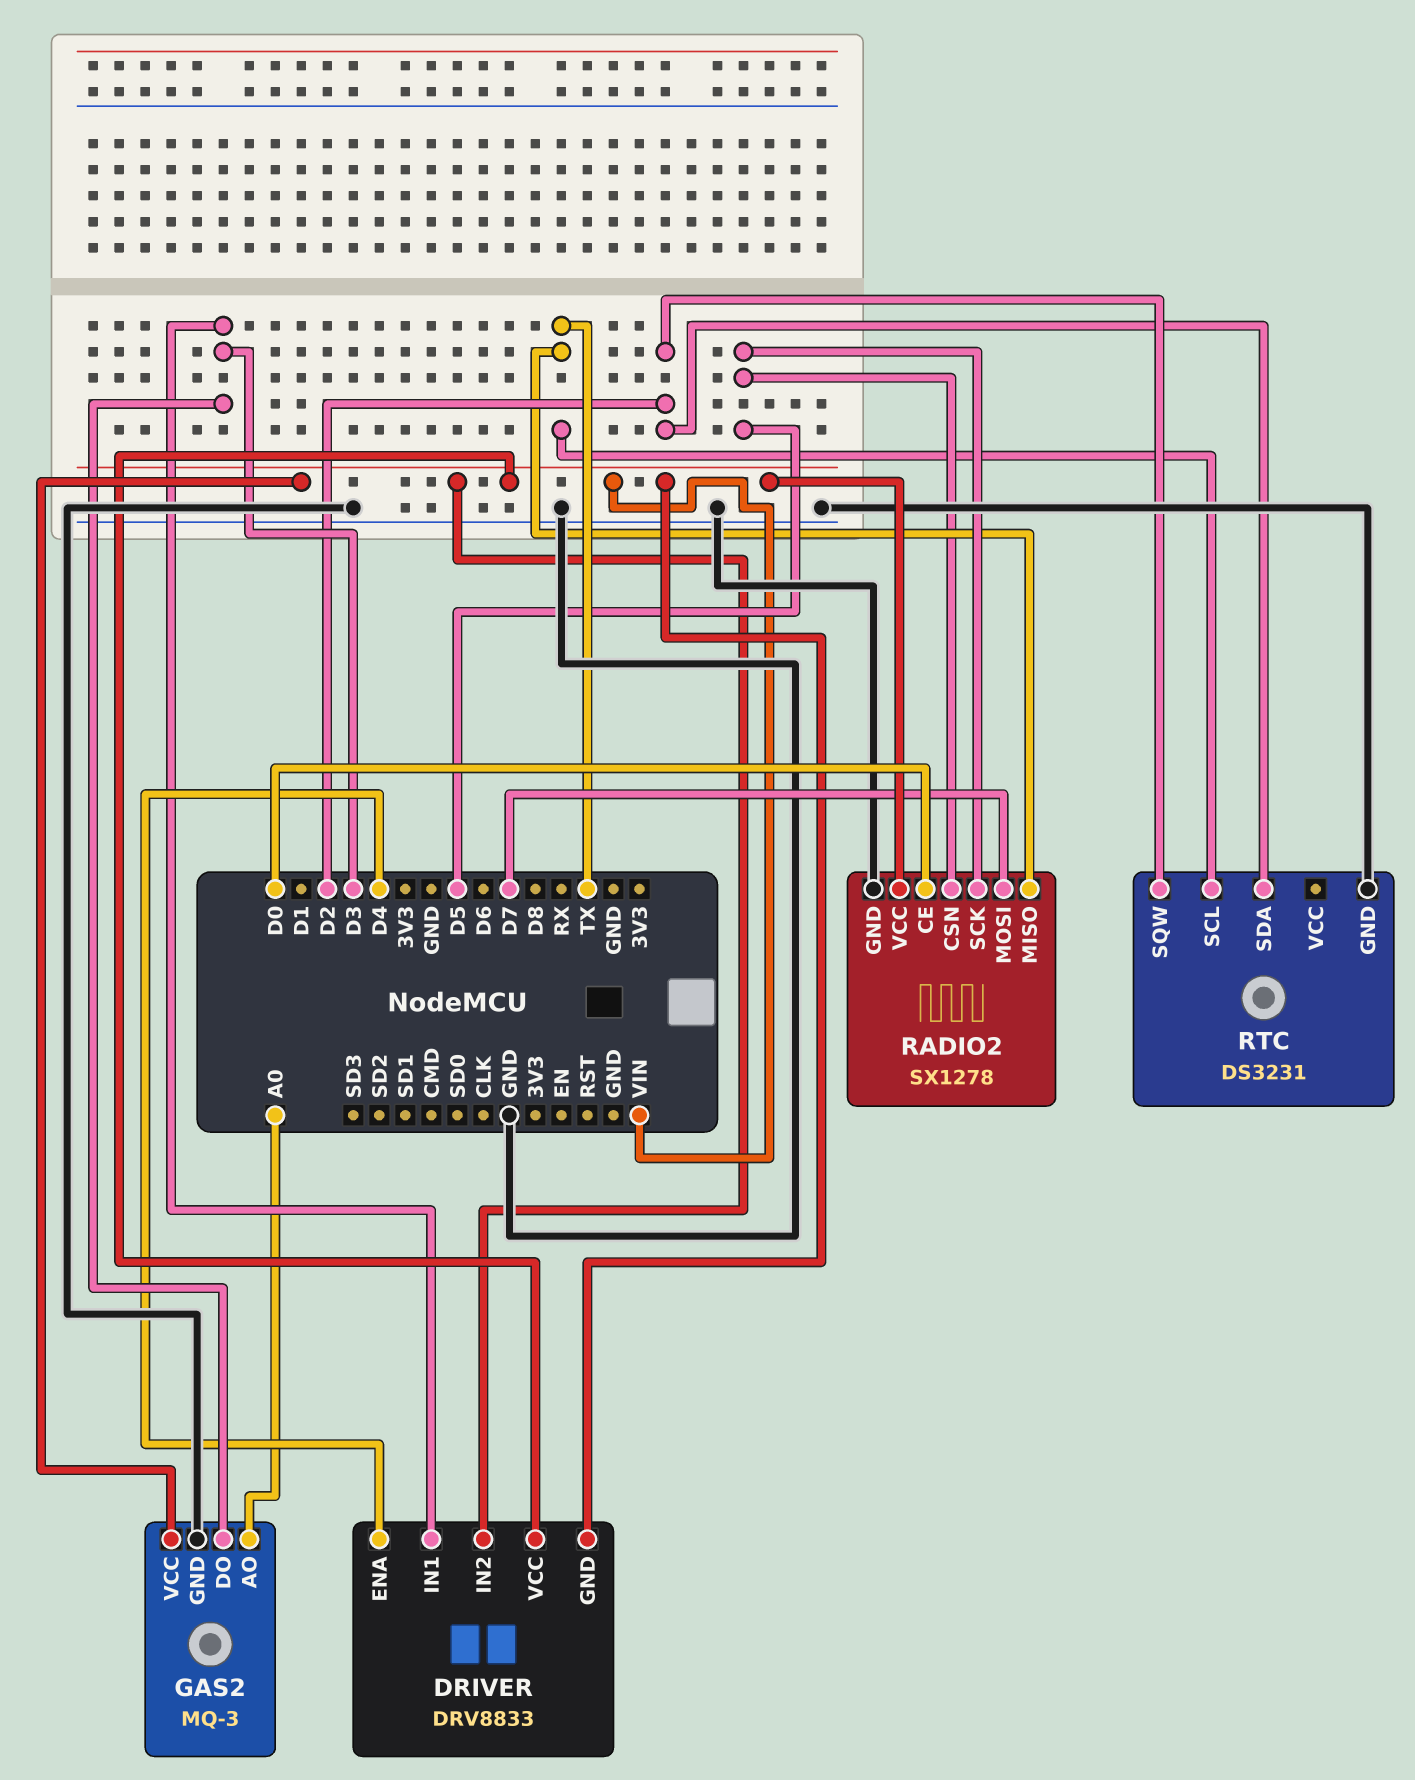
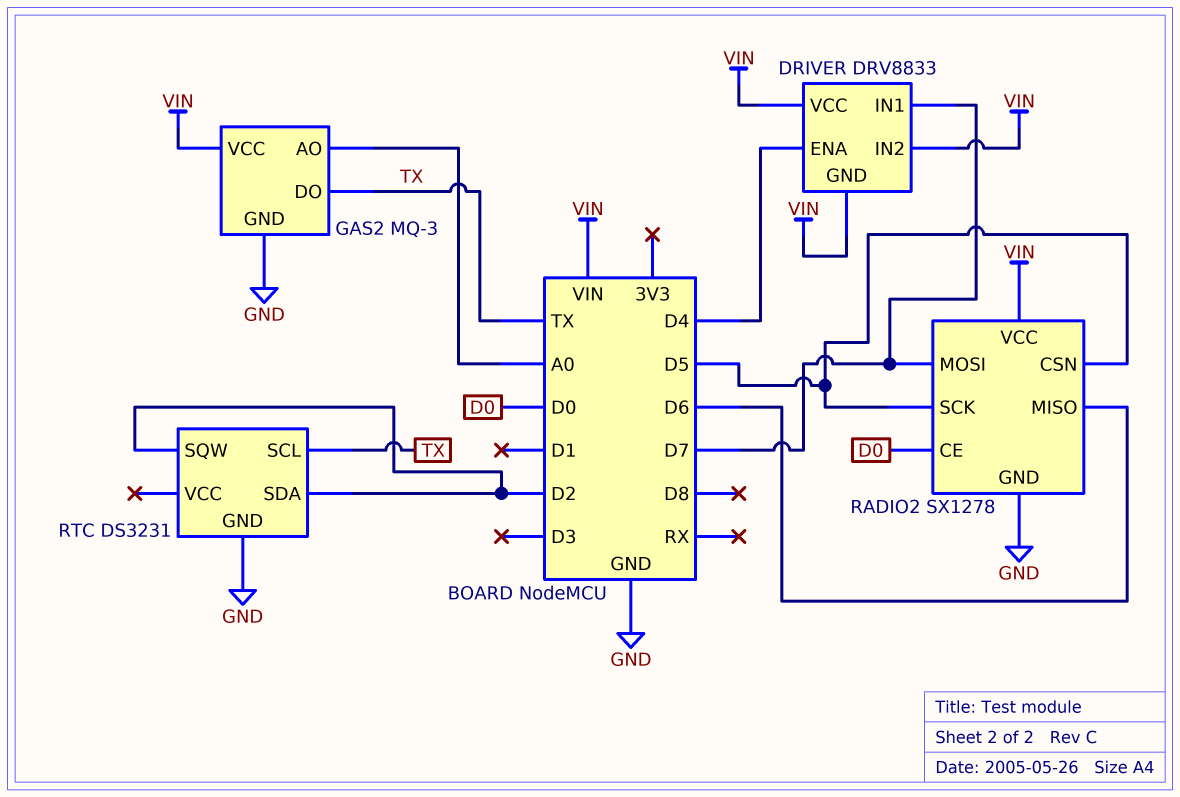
DRIVER pin IN1: D3 -> D7
GAS2 pin DO: D3 -> TX
RADIO2 pin MISO: TX -> D6

